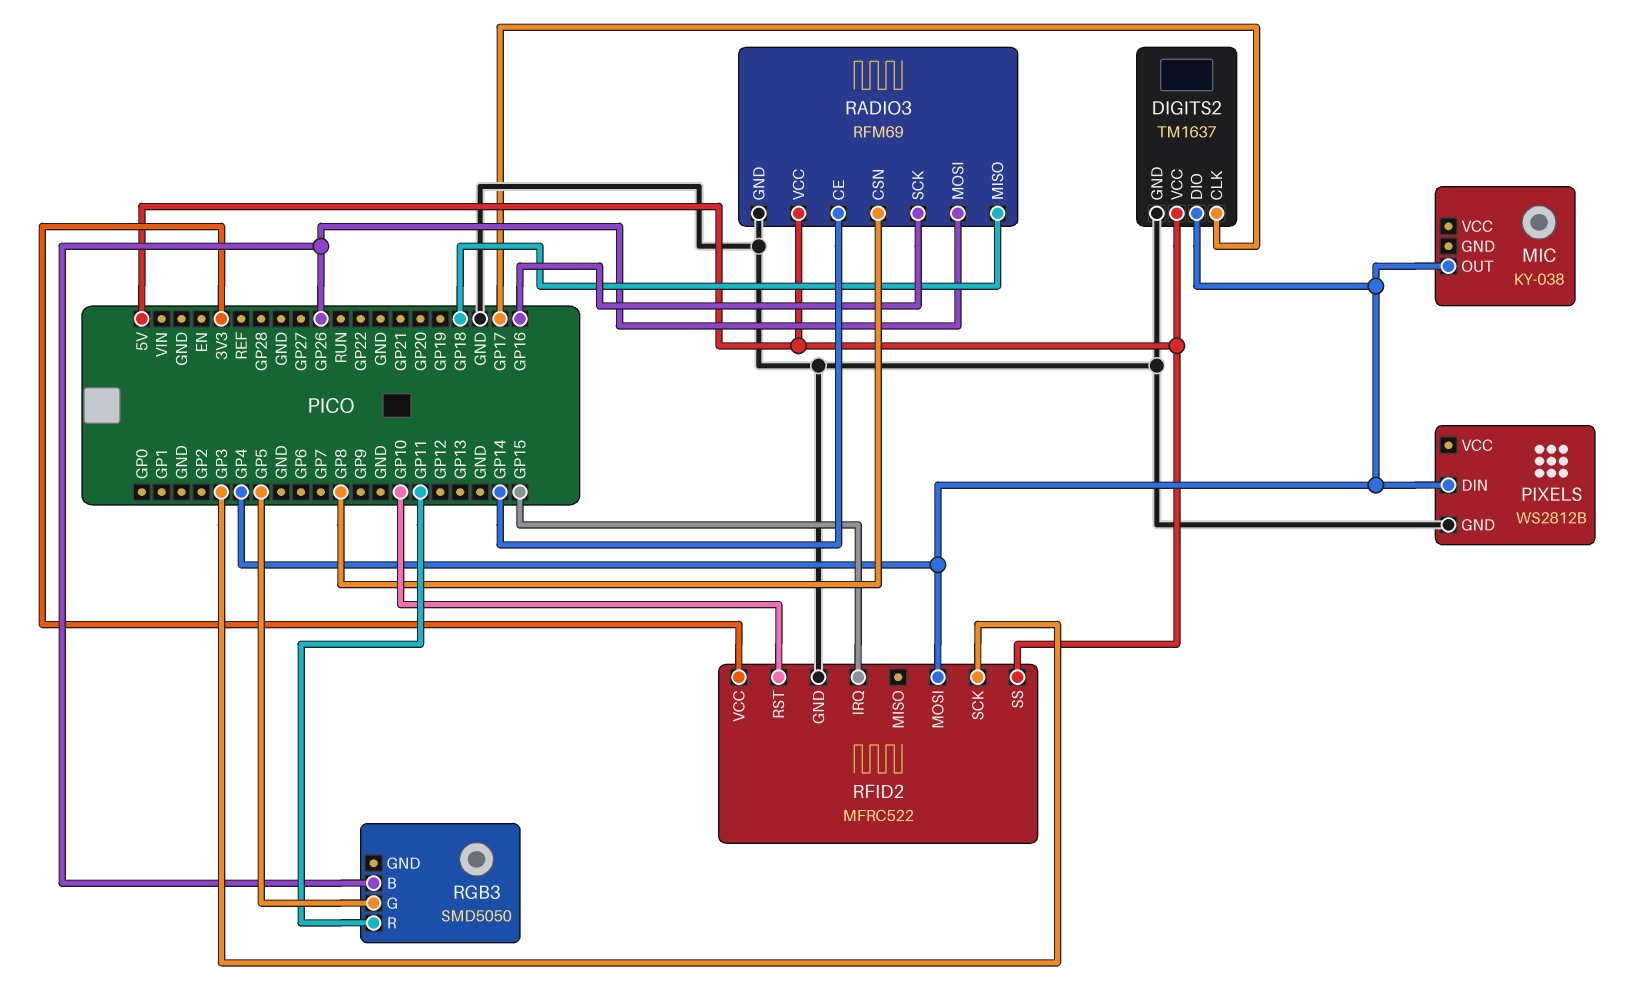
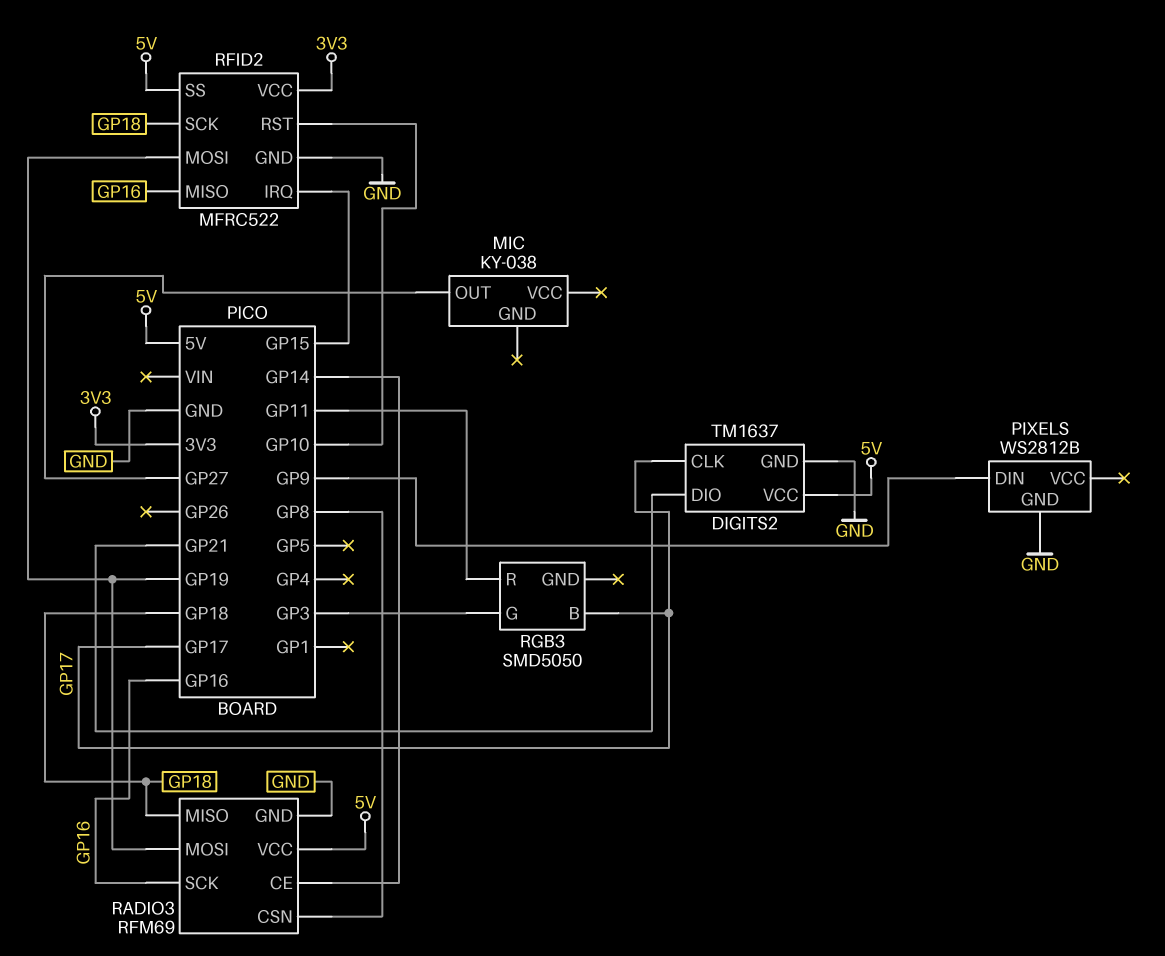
DIGITS2 pin DIO: GP4 -> GP21
MIC pin OUT: GP4 -> GP27
PIXELS pin DIN: GP4 -> GP9
RADIO3 pin MOSI: GP26 -> GP19
RFID2 pin MISO: none -> GP16
RFID2 pin MOSI: GP4 -> GP19
RFID2 pin SCK: GP3 -> GP18
RGB3 pin B: GP26 -> GP17
RGB3 pin G: GP5 -> GP3

